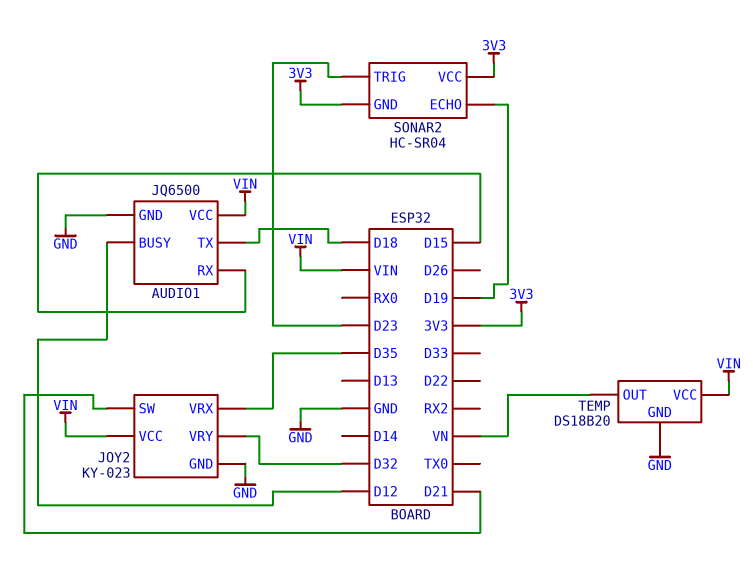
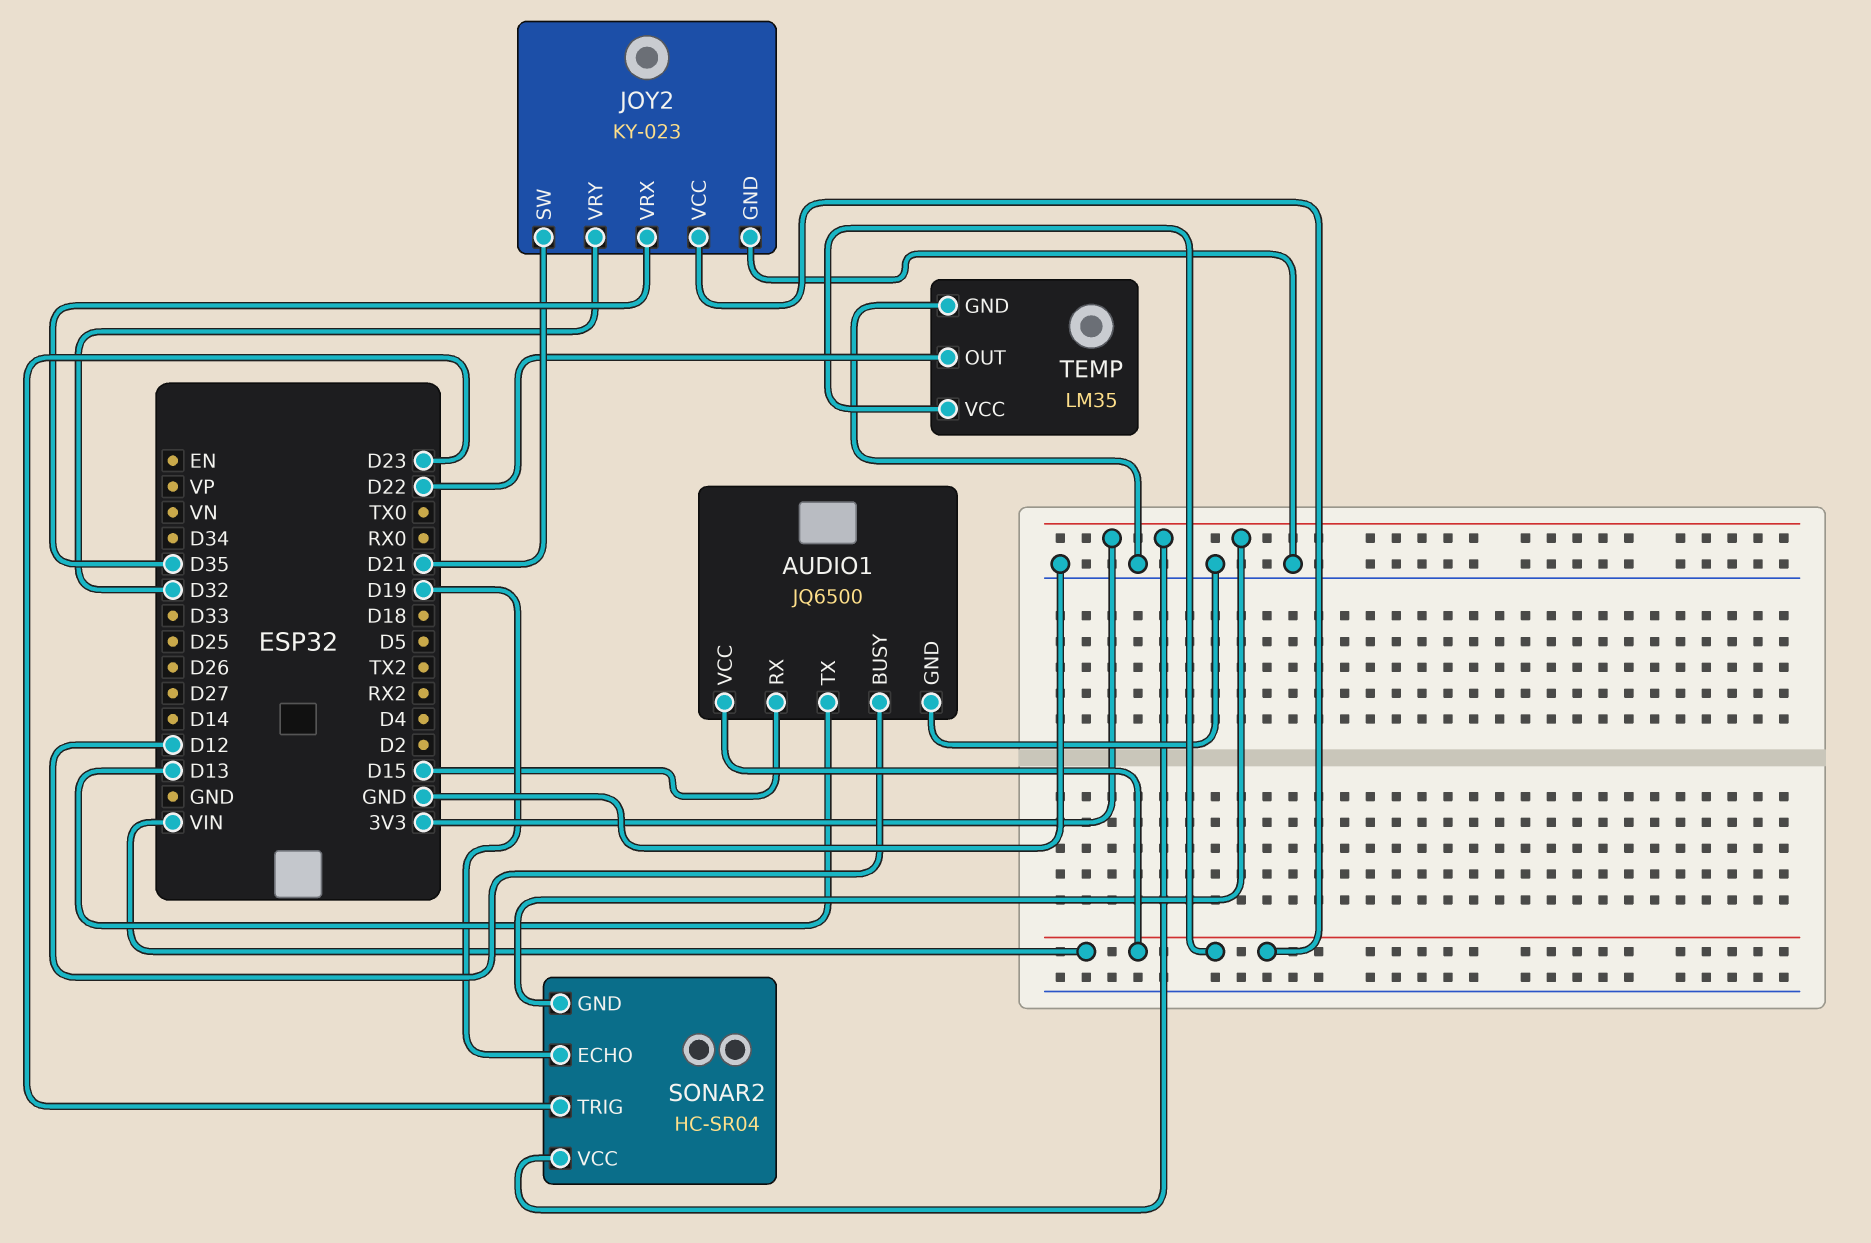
AUDIO1 pin TX: D18 -> D13
TEMP: DS18B20 -> LM35
TEMP pin OUT: VN -> D22

